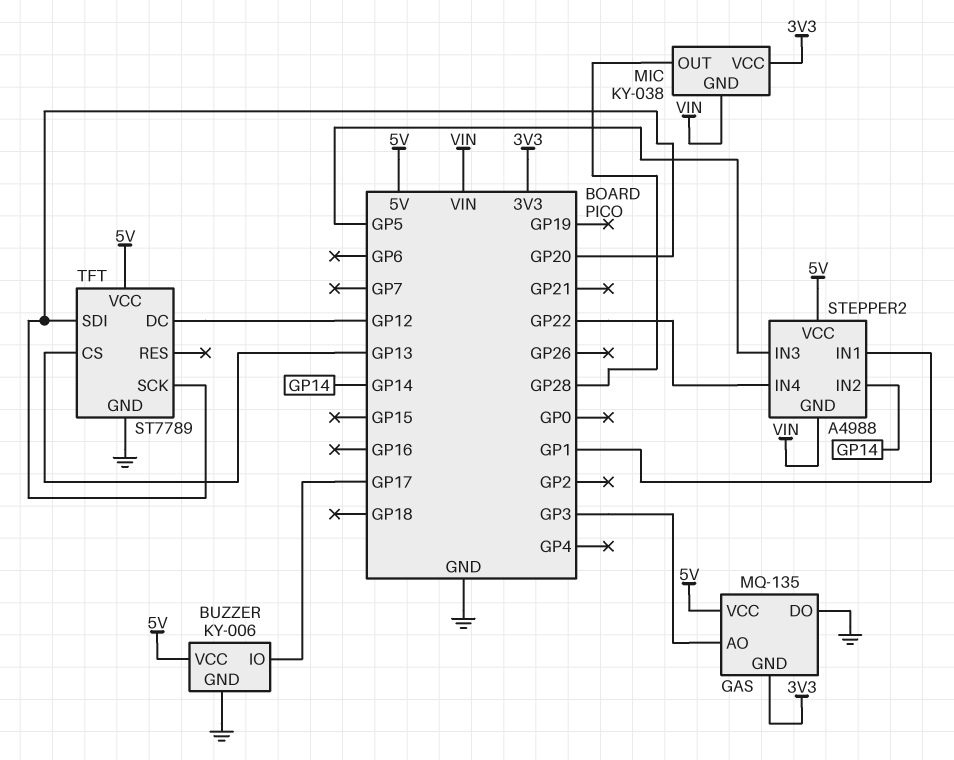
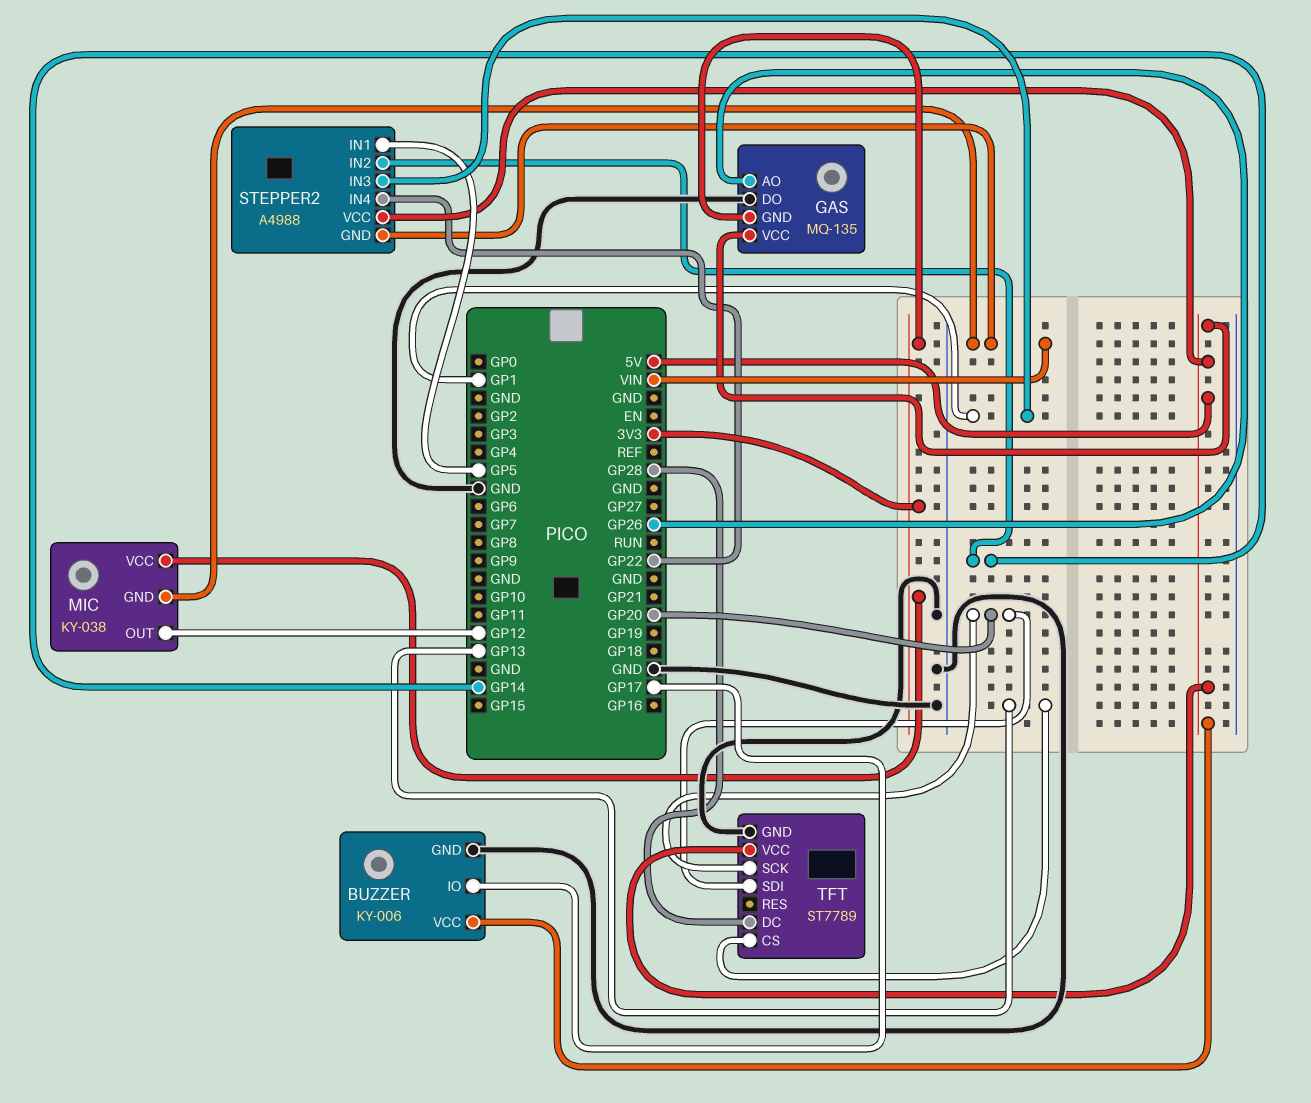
GAS pin AO: GP3 -> GP26
MIC pin OUT: GP28 -> GP12
STEPPER2 pin IN1: GP1 -> GP5
STEPPER2 pin IN3: GP5 -> GP1
TFT pin DC: GP12 -> GP28

